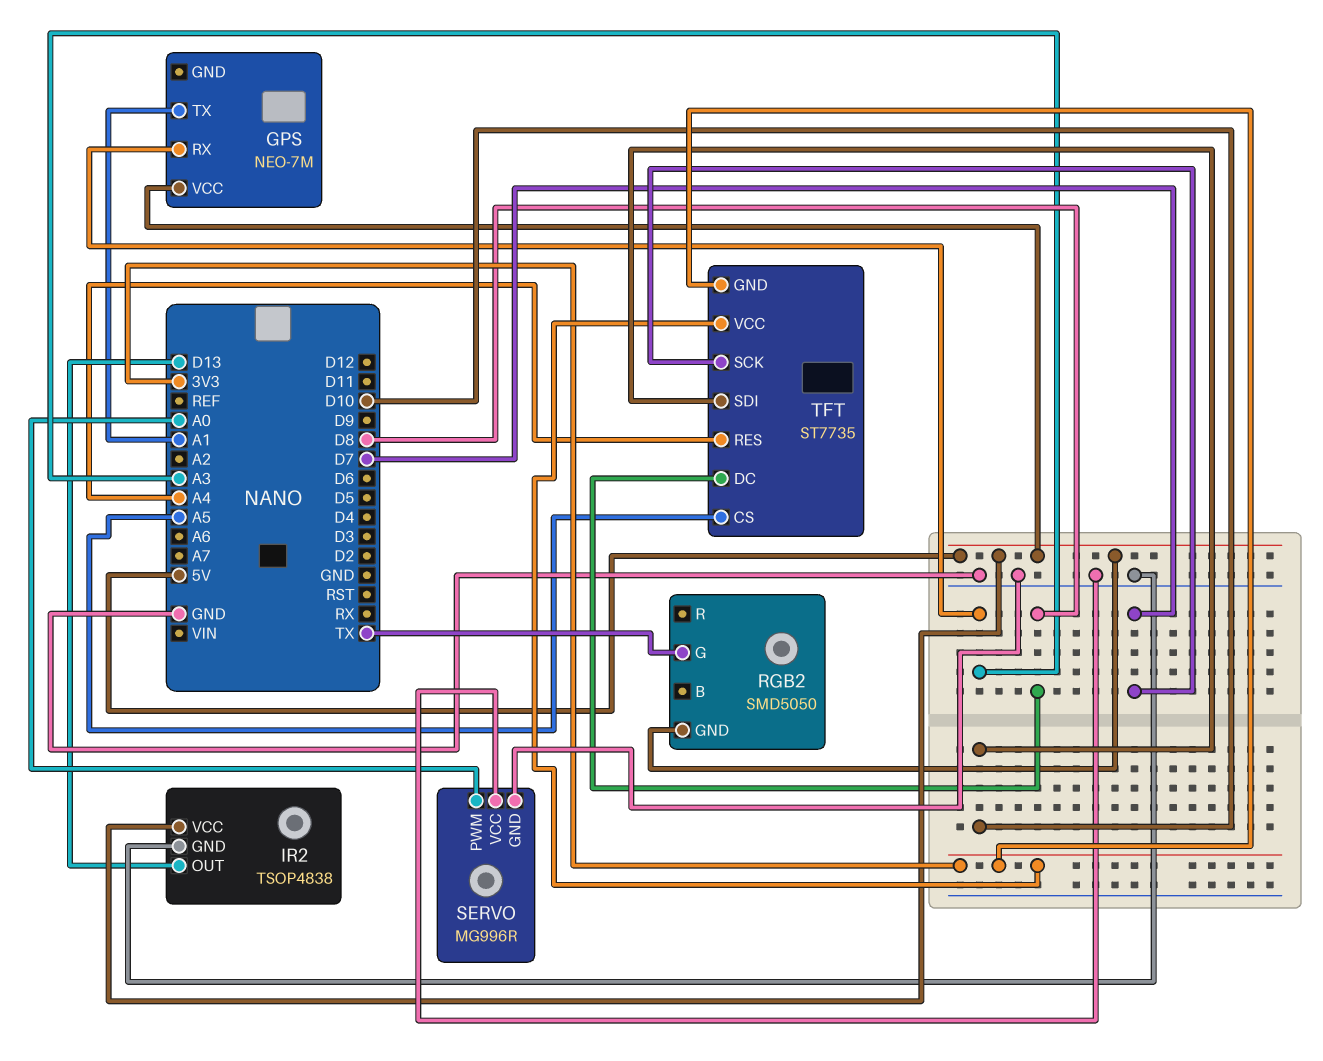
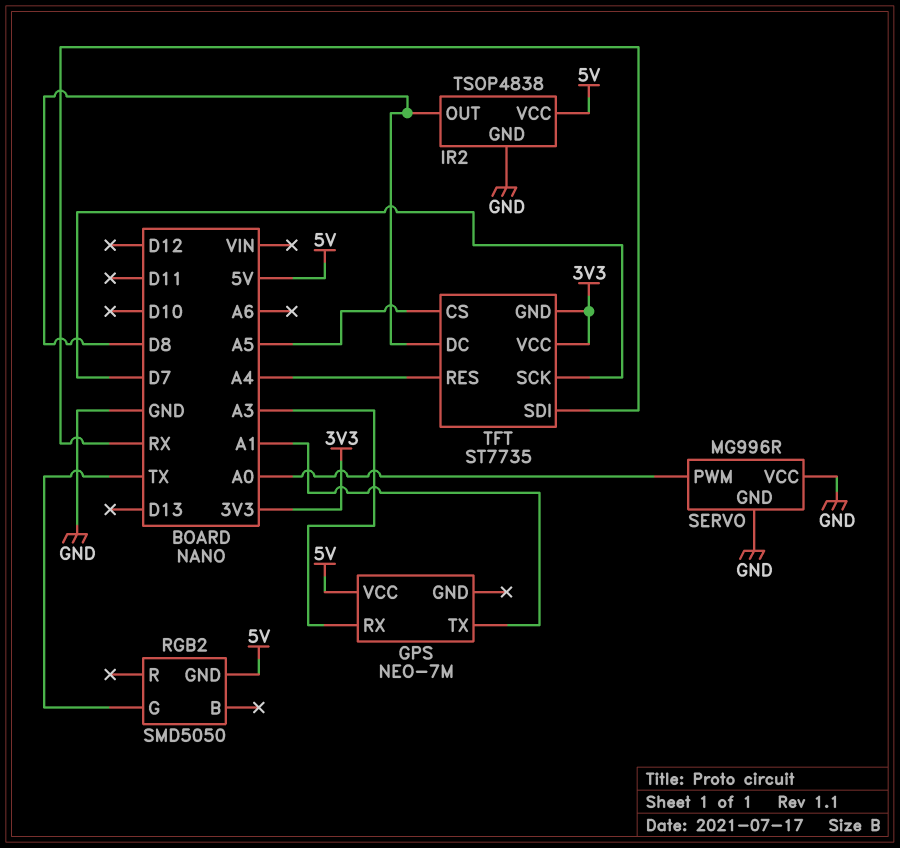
IR2 pin OUT: D13 -> D8
TFT pin SDI: D10 -> RX

